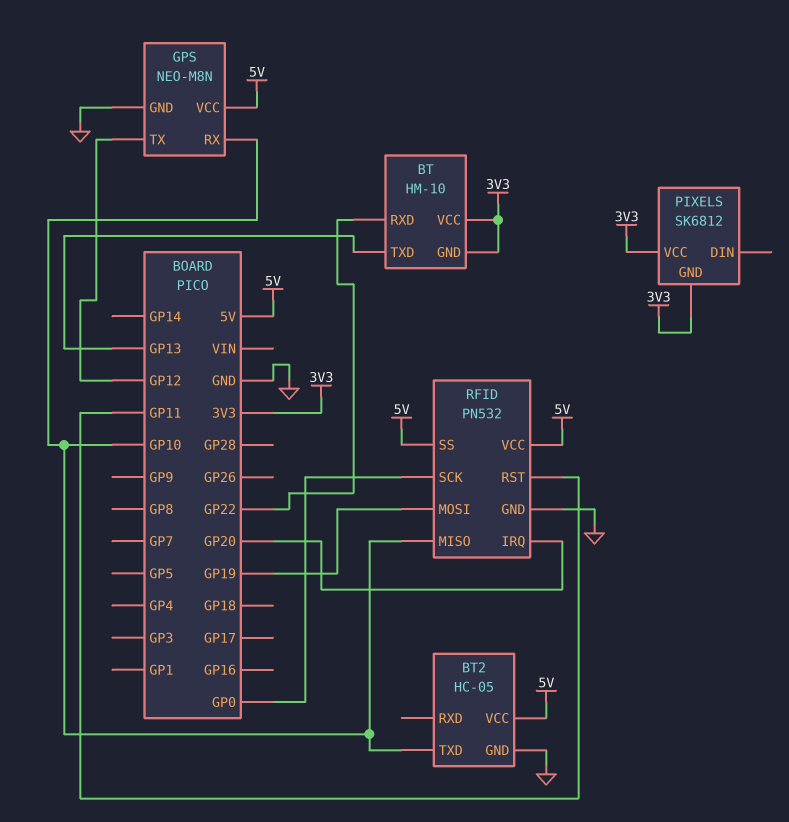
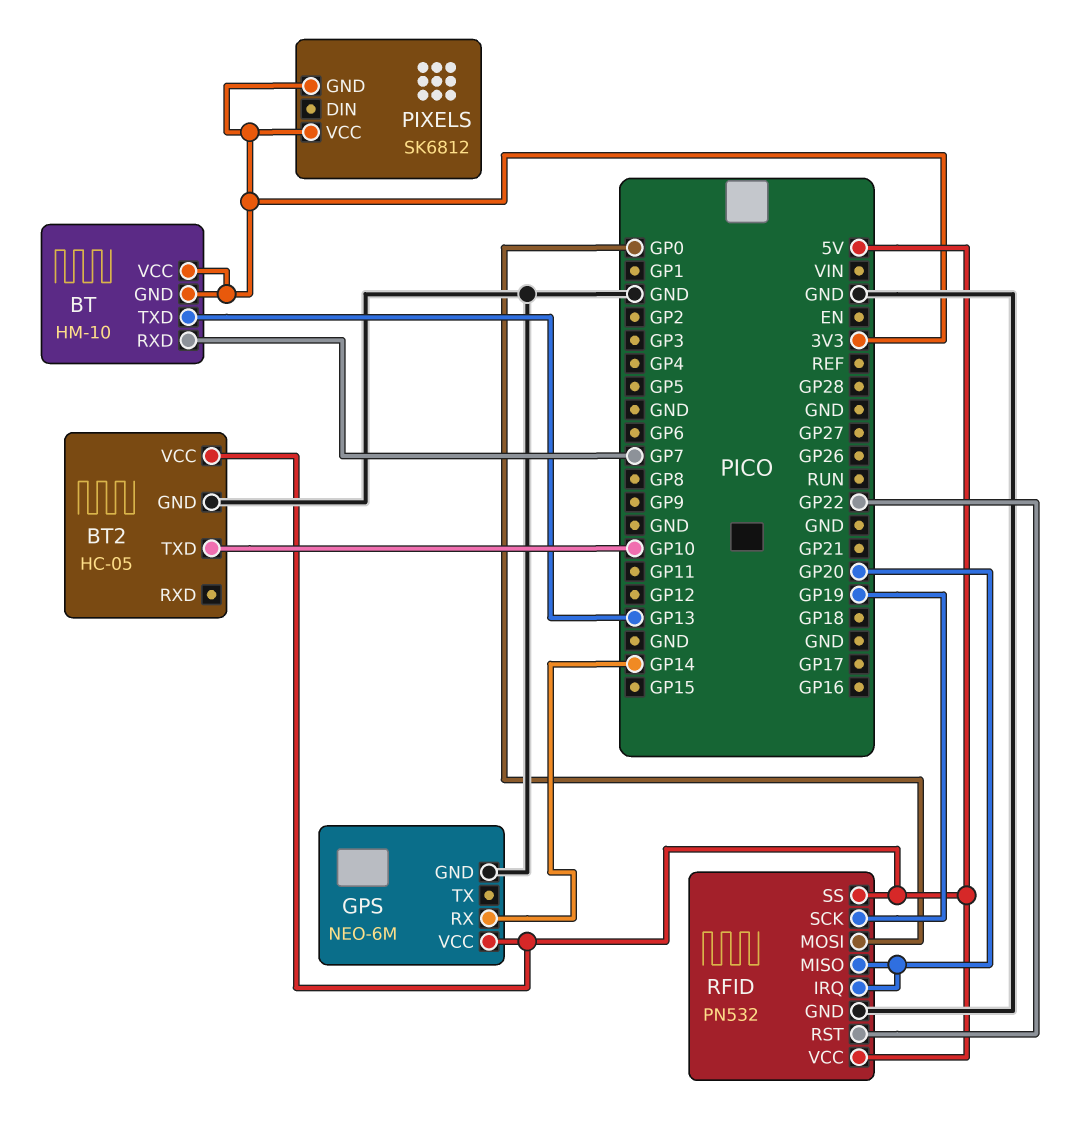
BT pin RXD: GP22 -> GP7
GPS: NEO-M8N -> NEO-6M
GPS pin RX: GP10 -> GP14
GPS pin TX: GP12 -> none
RFID pin MISO: GP10 -> GP20
RFID pin MOSI: GP19 -> GP0
RFID pin RST: GP11 -> GP22
RFID pin SCK: GP0 -> GP19

